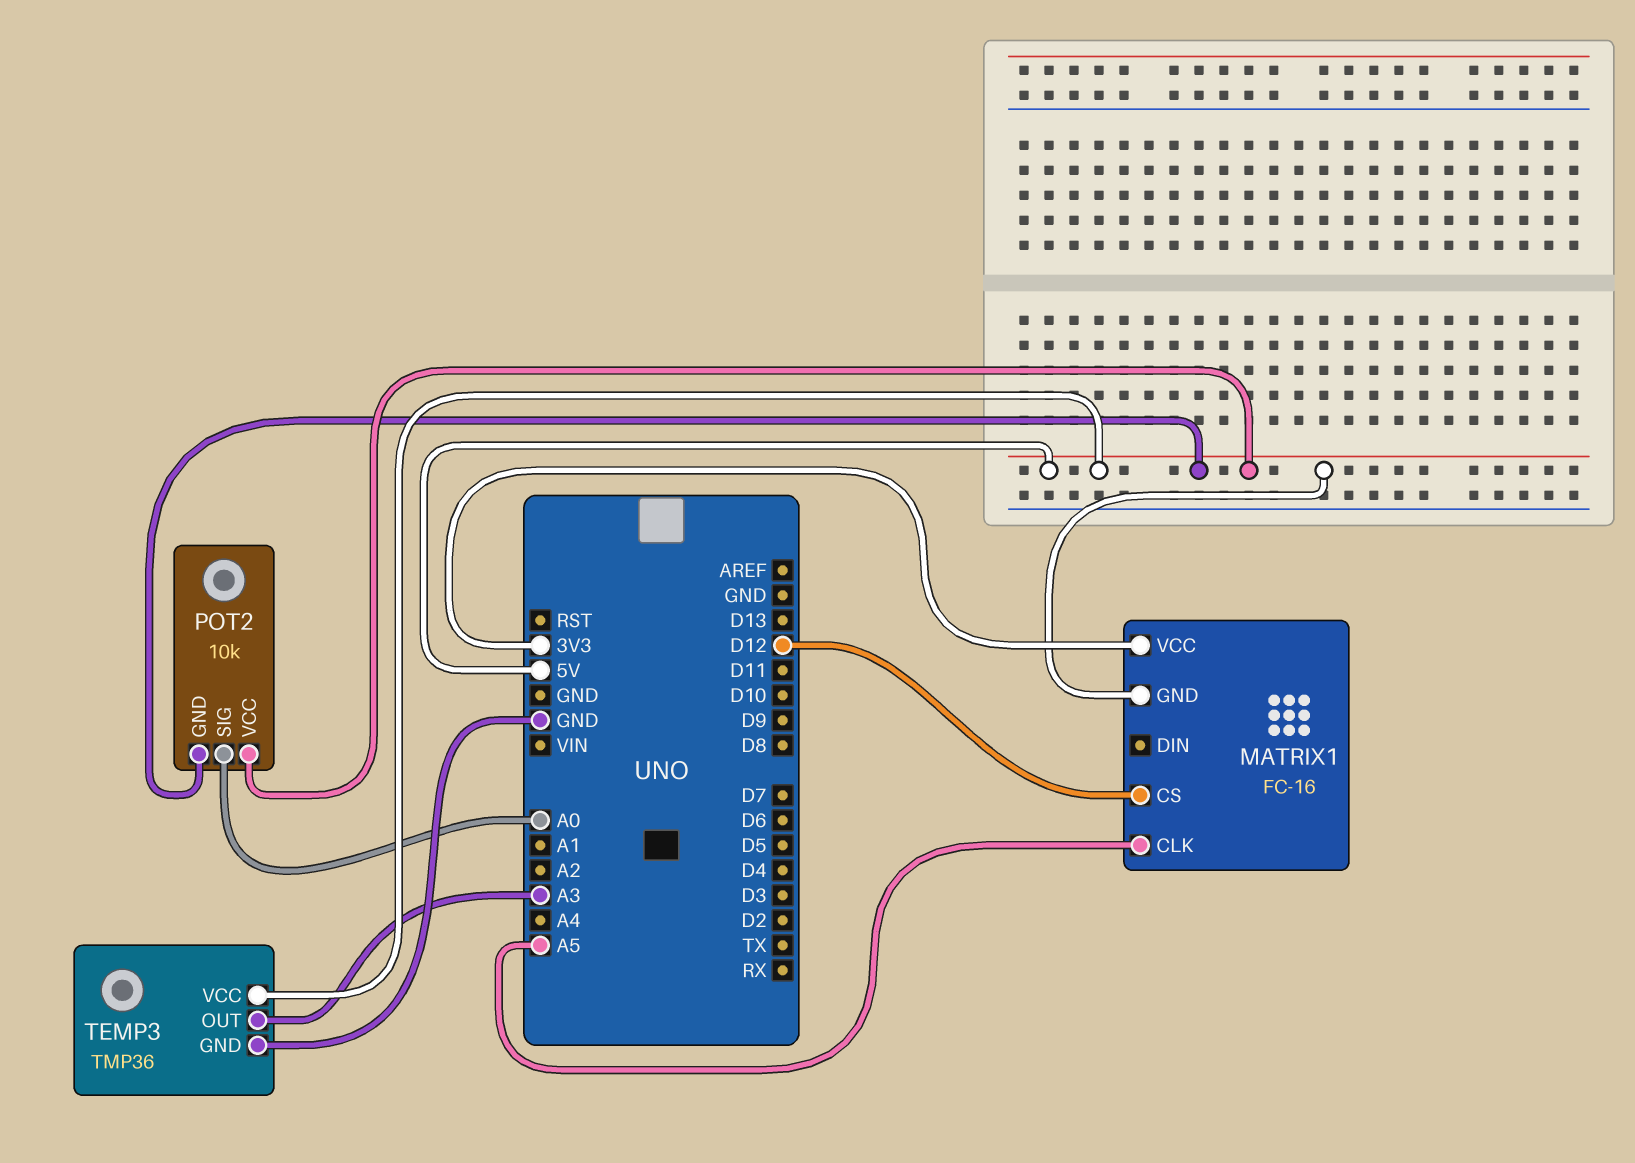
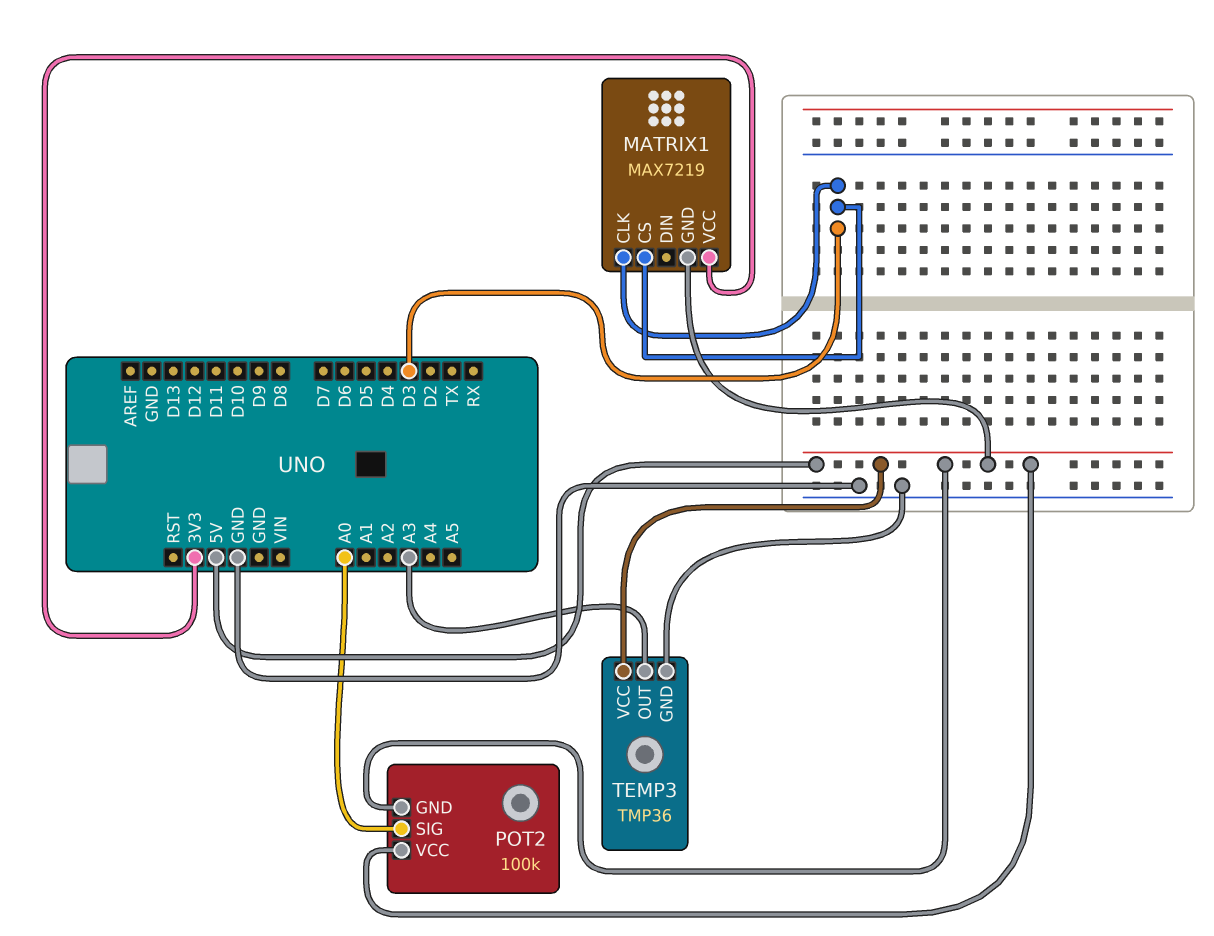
MATRIX1: FC-16 -> MAX7219
MATRIX1 pin CLK: A5 -> D3
MATRIX1 pin CS: D12 -> D3
POT2: 10k -> 100k

